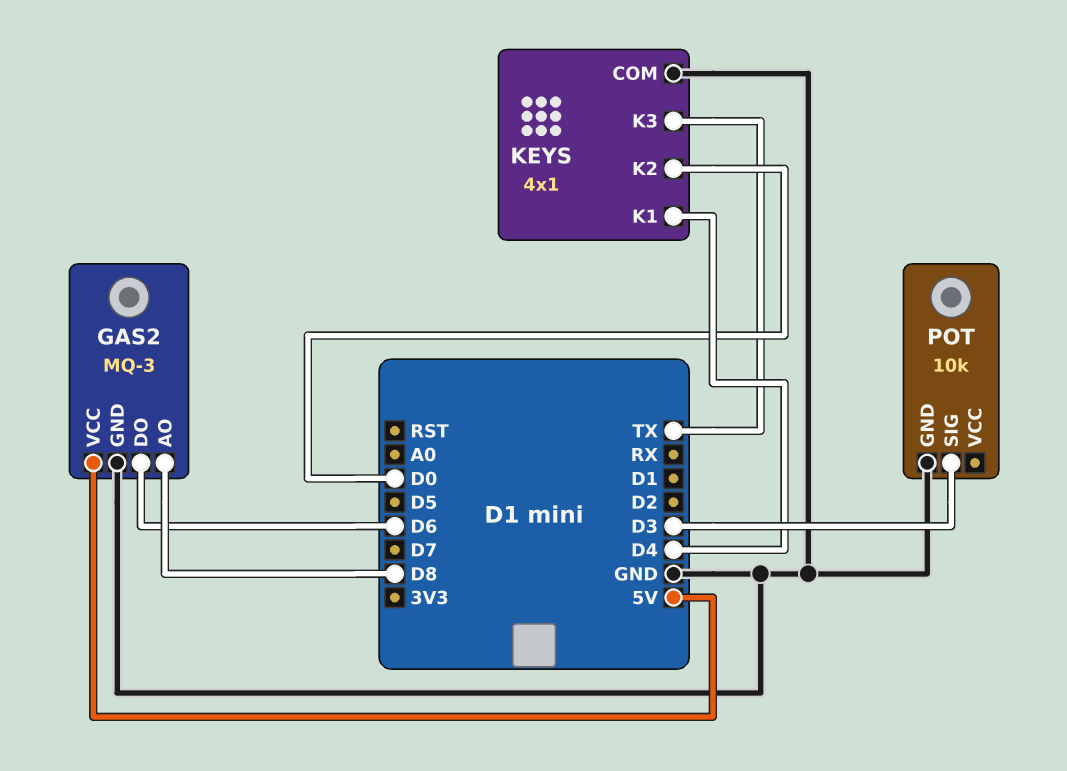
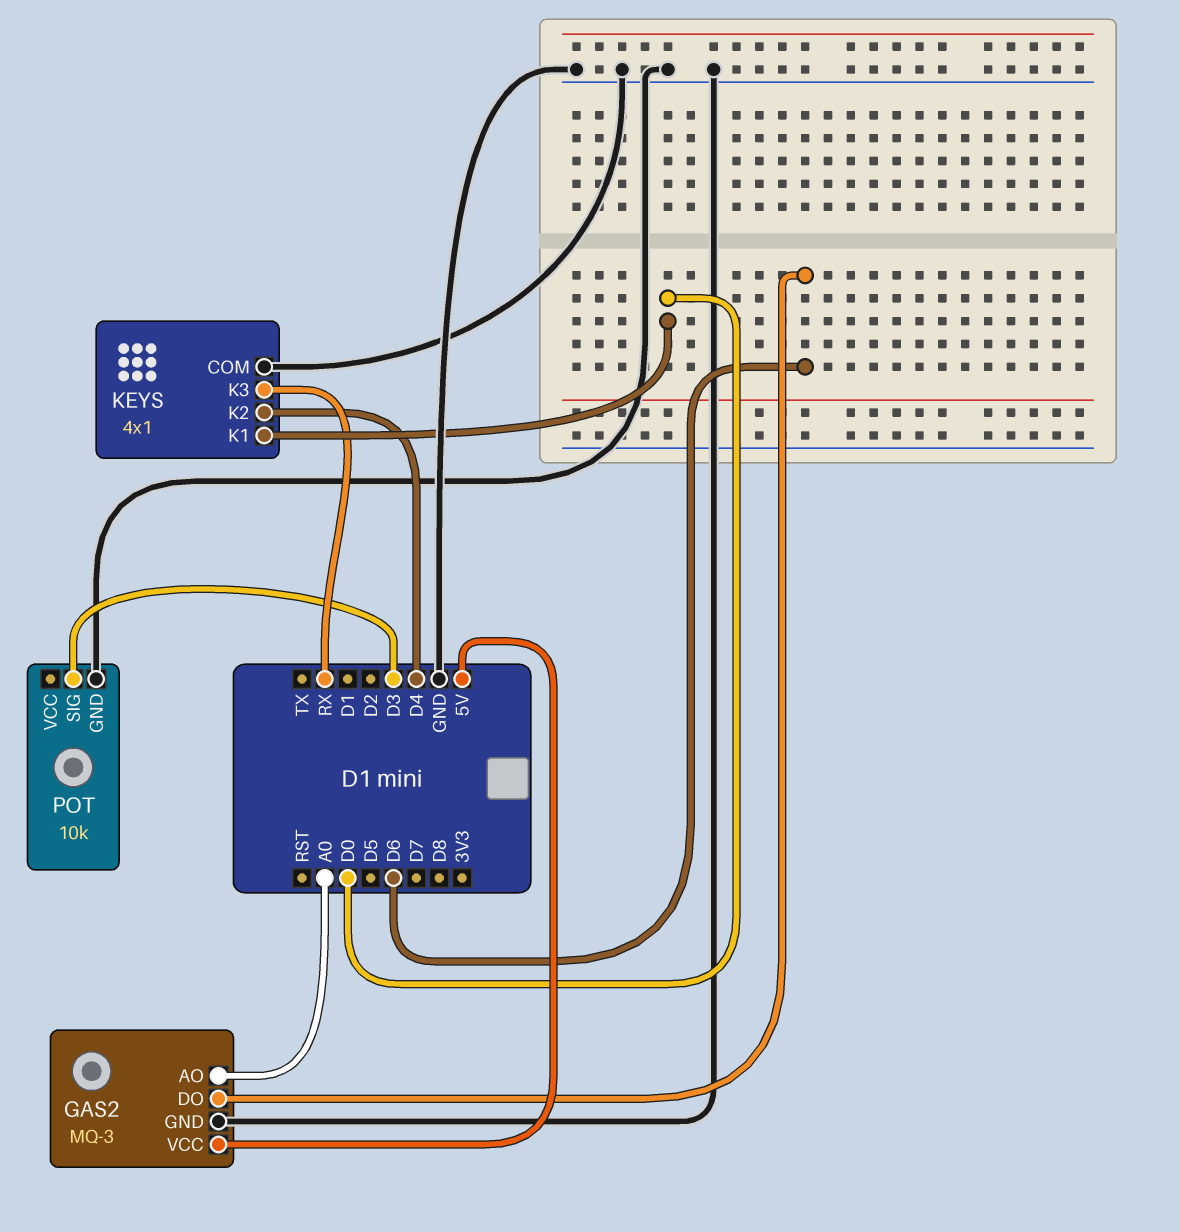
GAS2 pin AO: D8 -> A0
KEYS pin K1: D4 -> D0
KEYS pin K2: D0 -> D4
KEYS pin K3: TX -> RX

